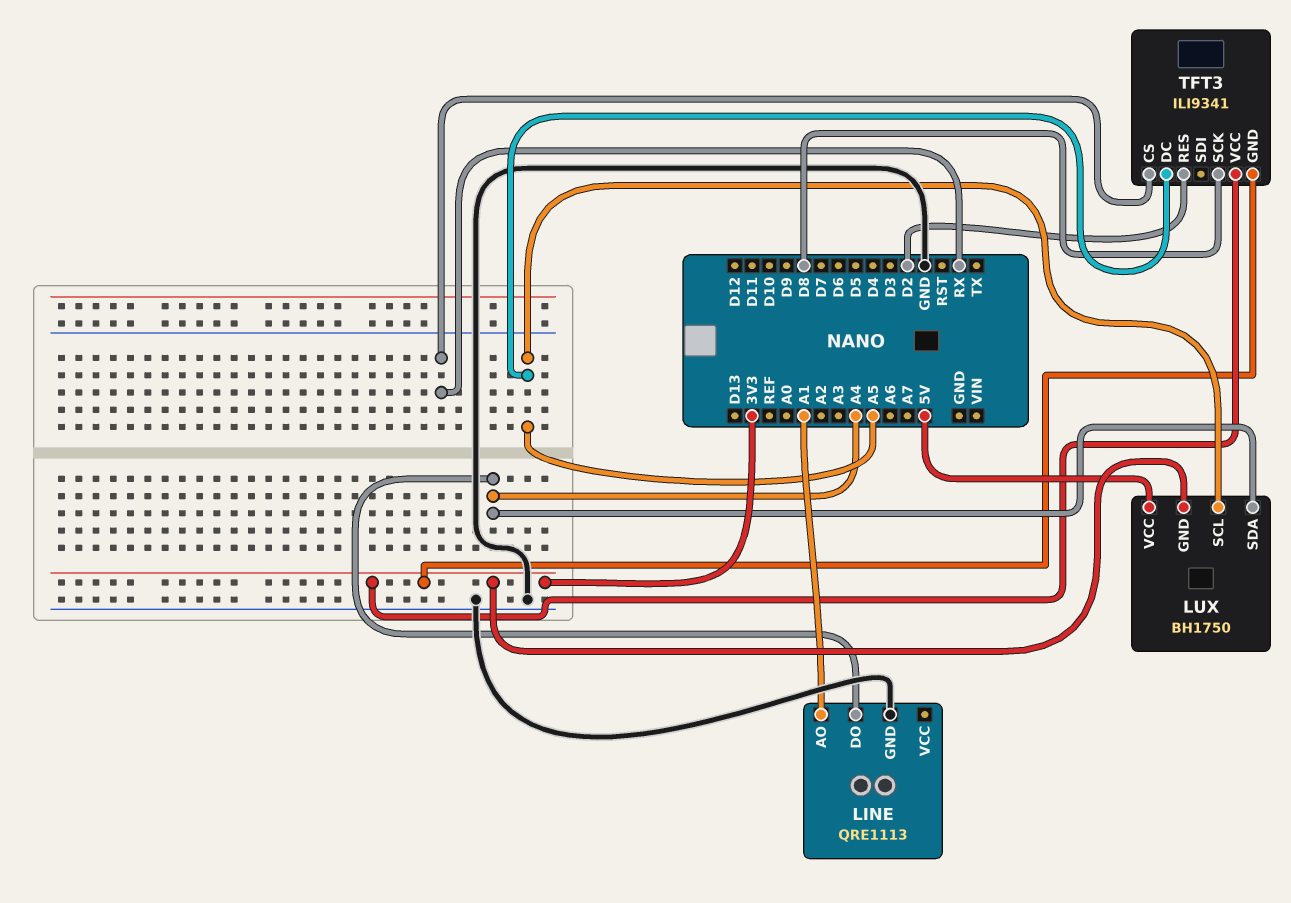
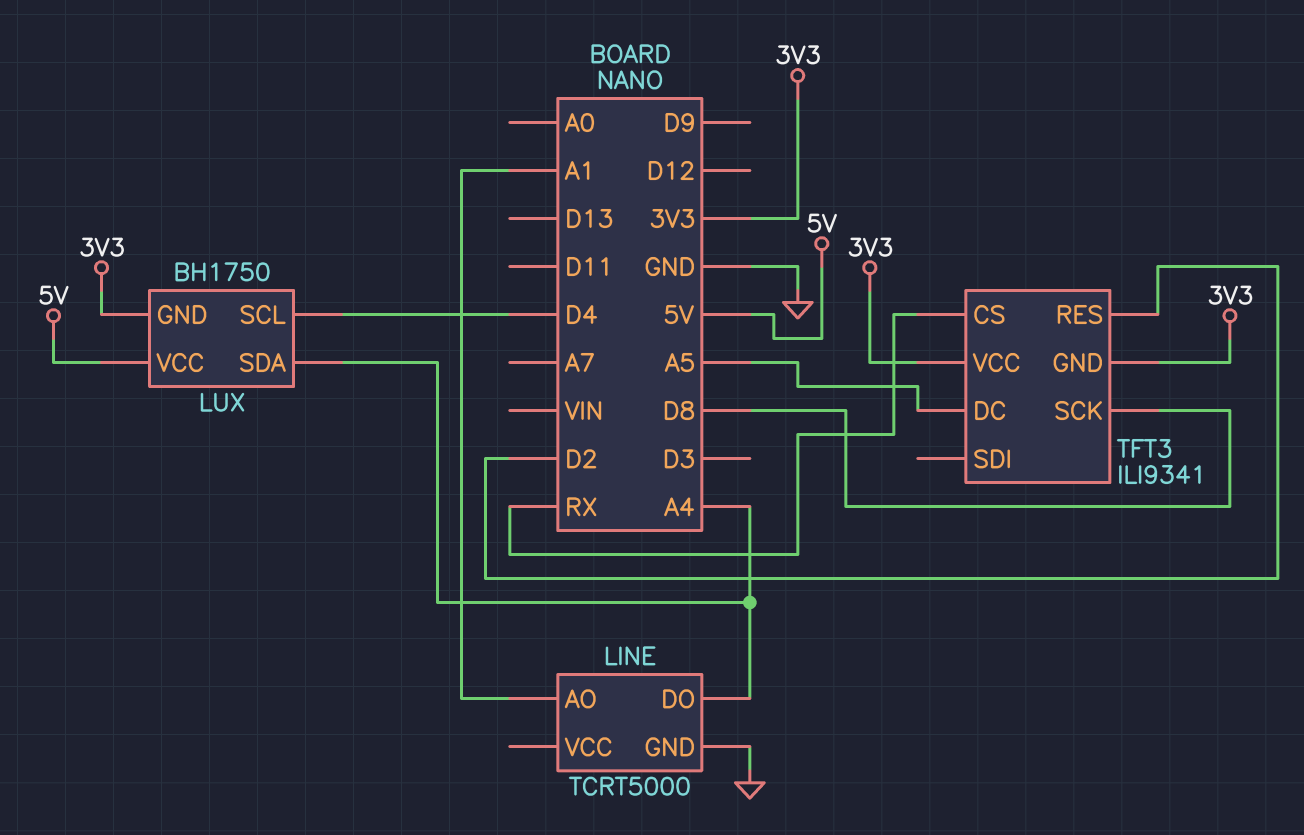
LINE: QRE1113 -> TCRT5000
LUX pin SCL: A5 -> D4

